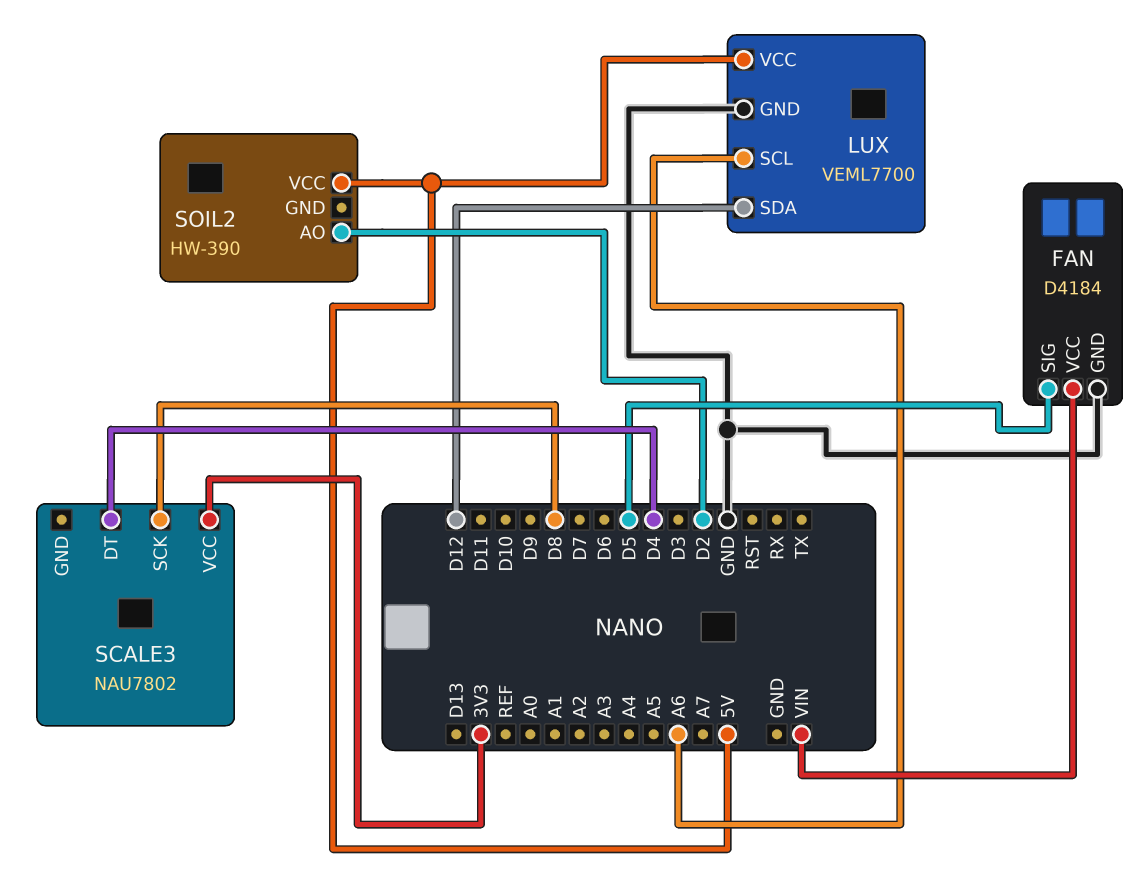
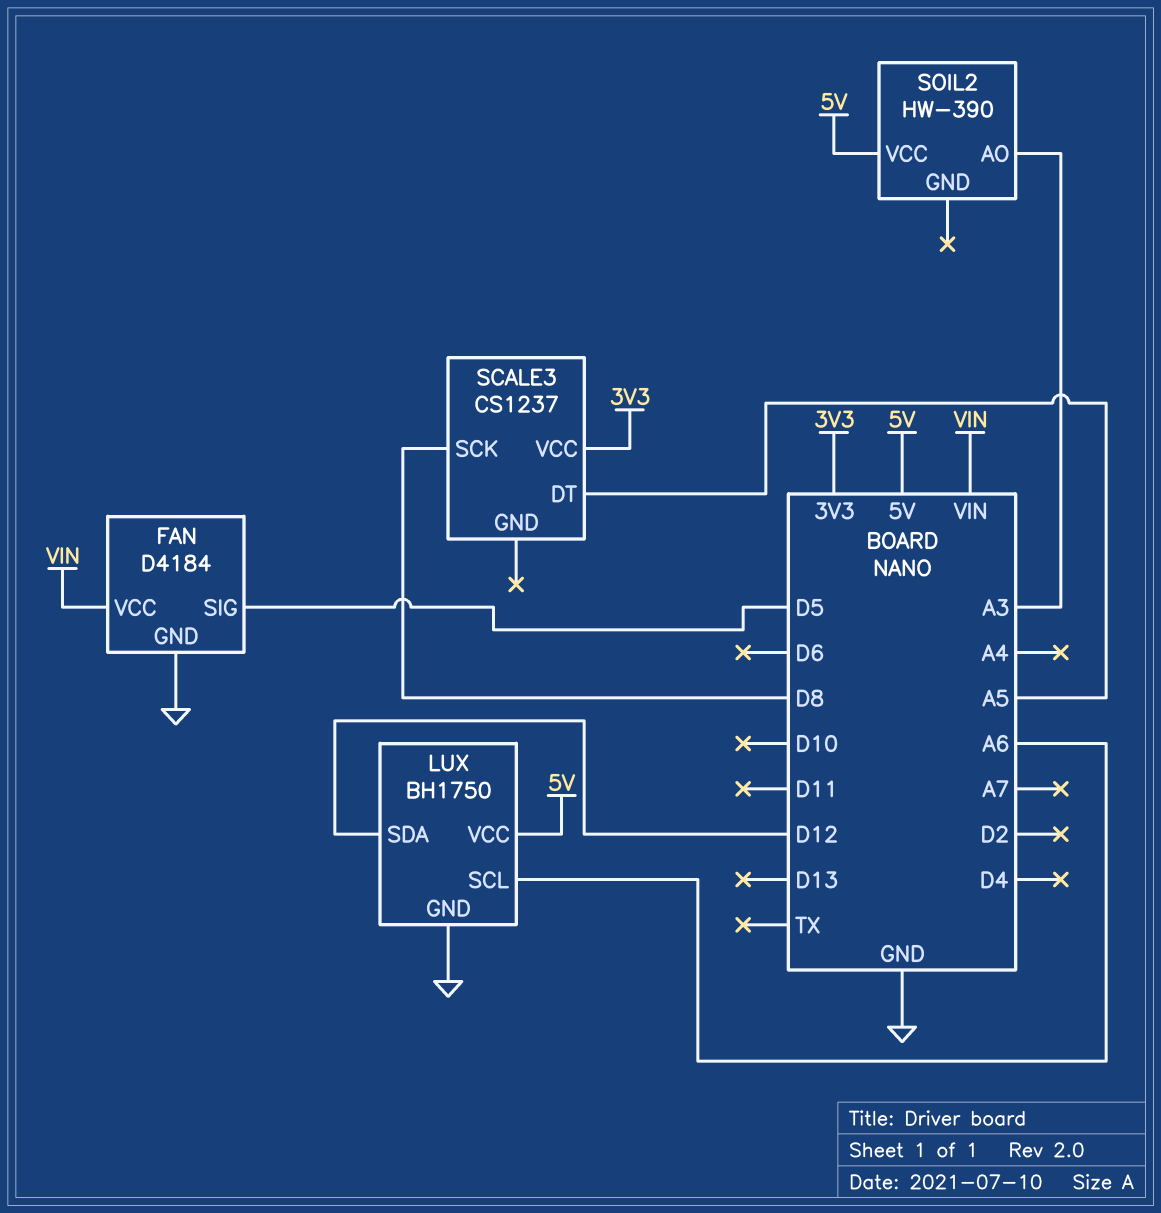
LUX: VEML7700 -> BH1750
SCALE3: NAU7802 -> CS1237
SCALE3 pin DT: D4 -> A5
SOIL2 pin AO: D2 -> A3

